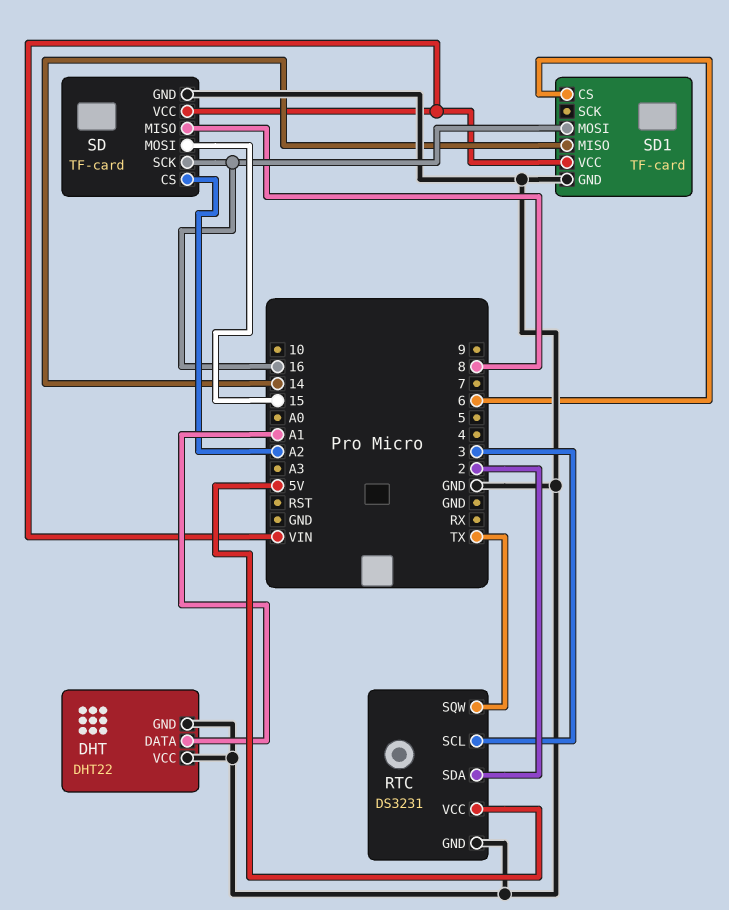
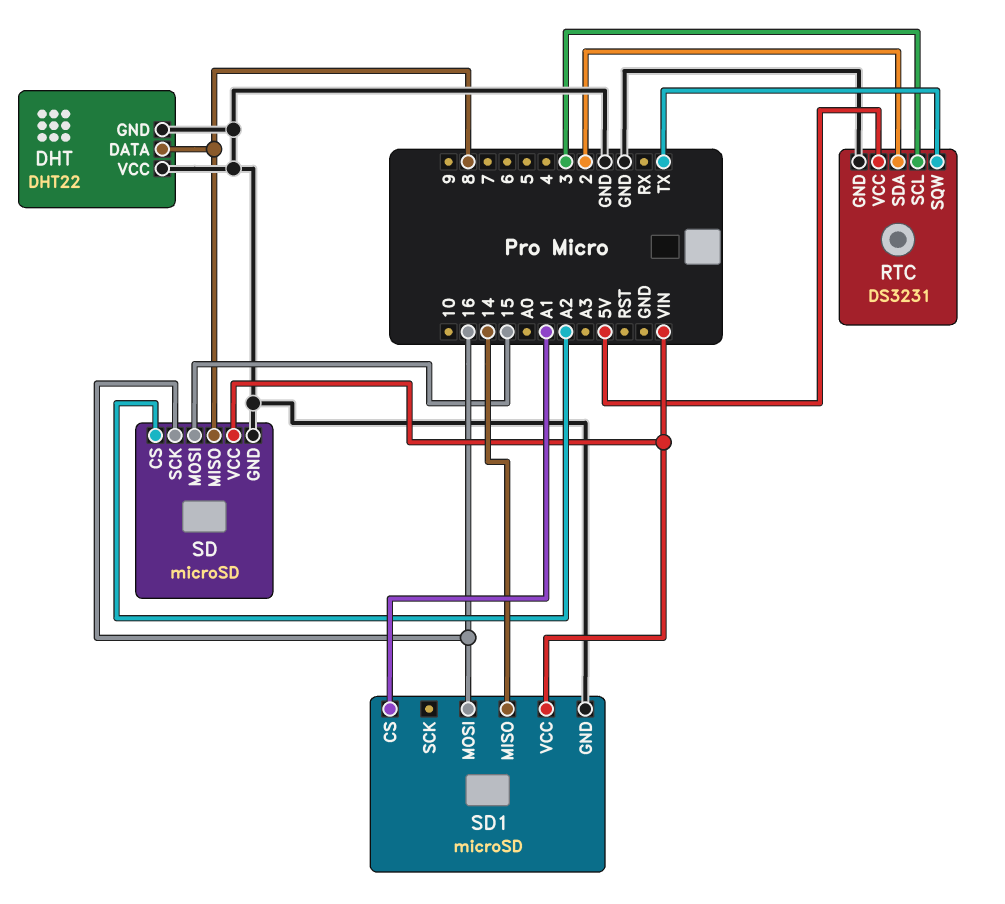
DHT pin DATA: A1 -> 8
SD: TF-card -> microSD
SD1: TF-card -> microSD
SD1 pin CS: 6 -> A1

